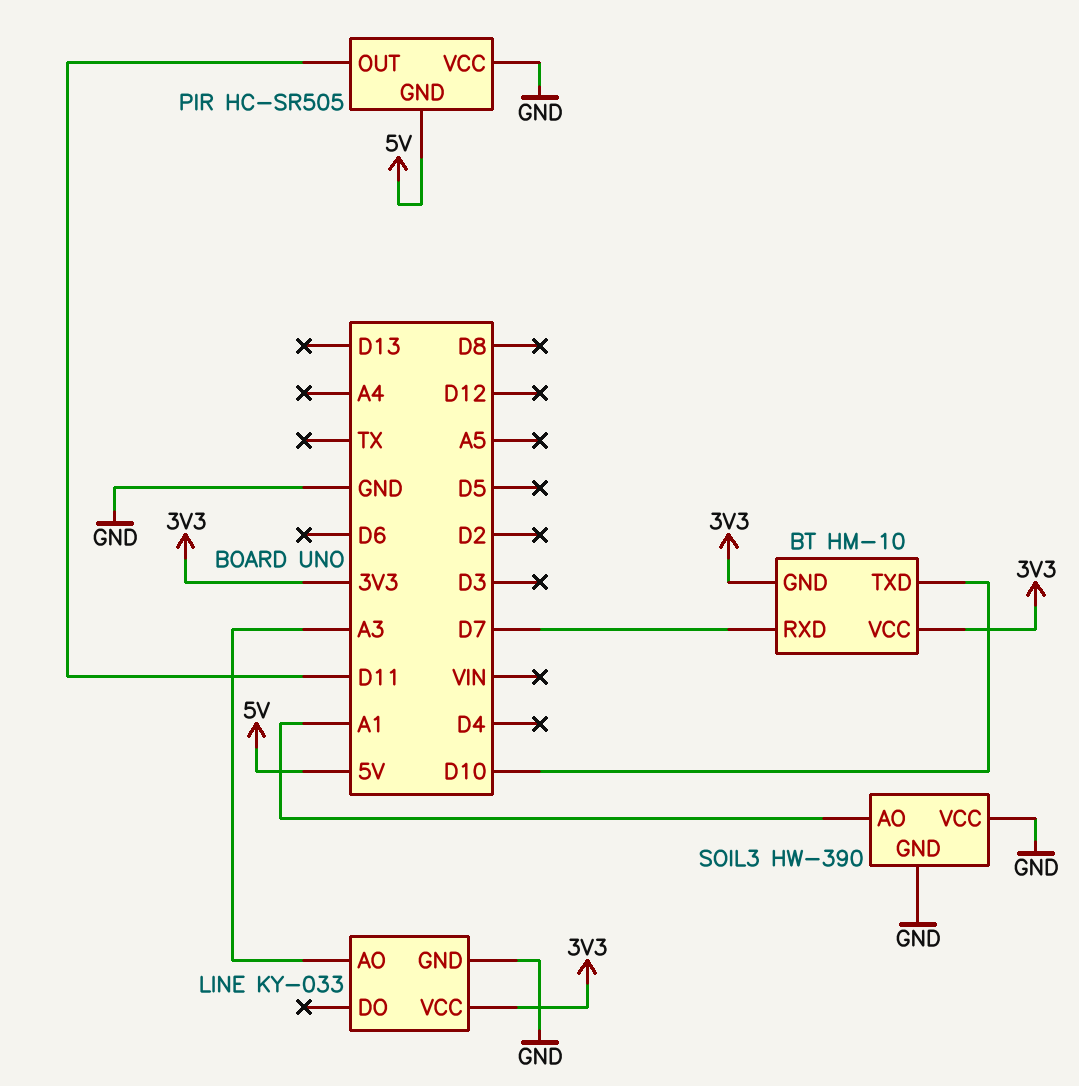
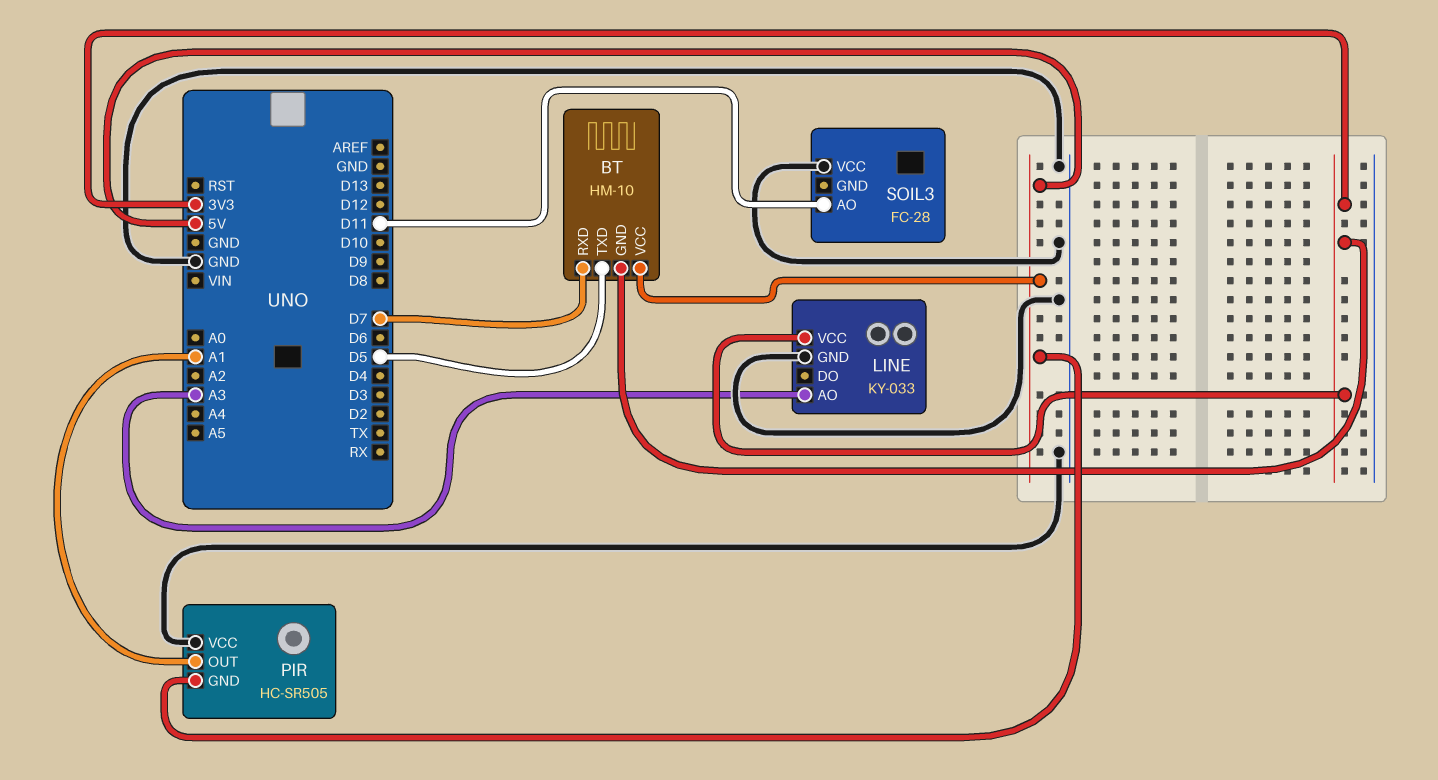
BT pin TXD: D10 -> D5
BT pin VCC: 3V3 -> 5V
PIR pin OUT: D11 -> A1
SOIL3: HW-390 -> FC-28
SOIL3 pin AO: A1 -> D11
SOIL3 pin GND: GND -> none

